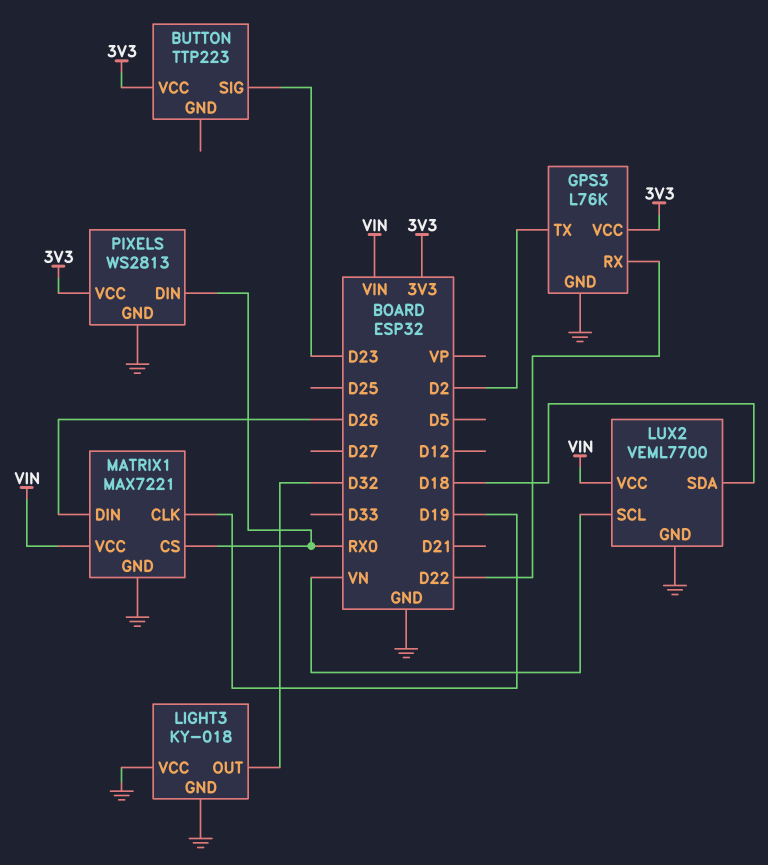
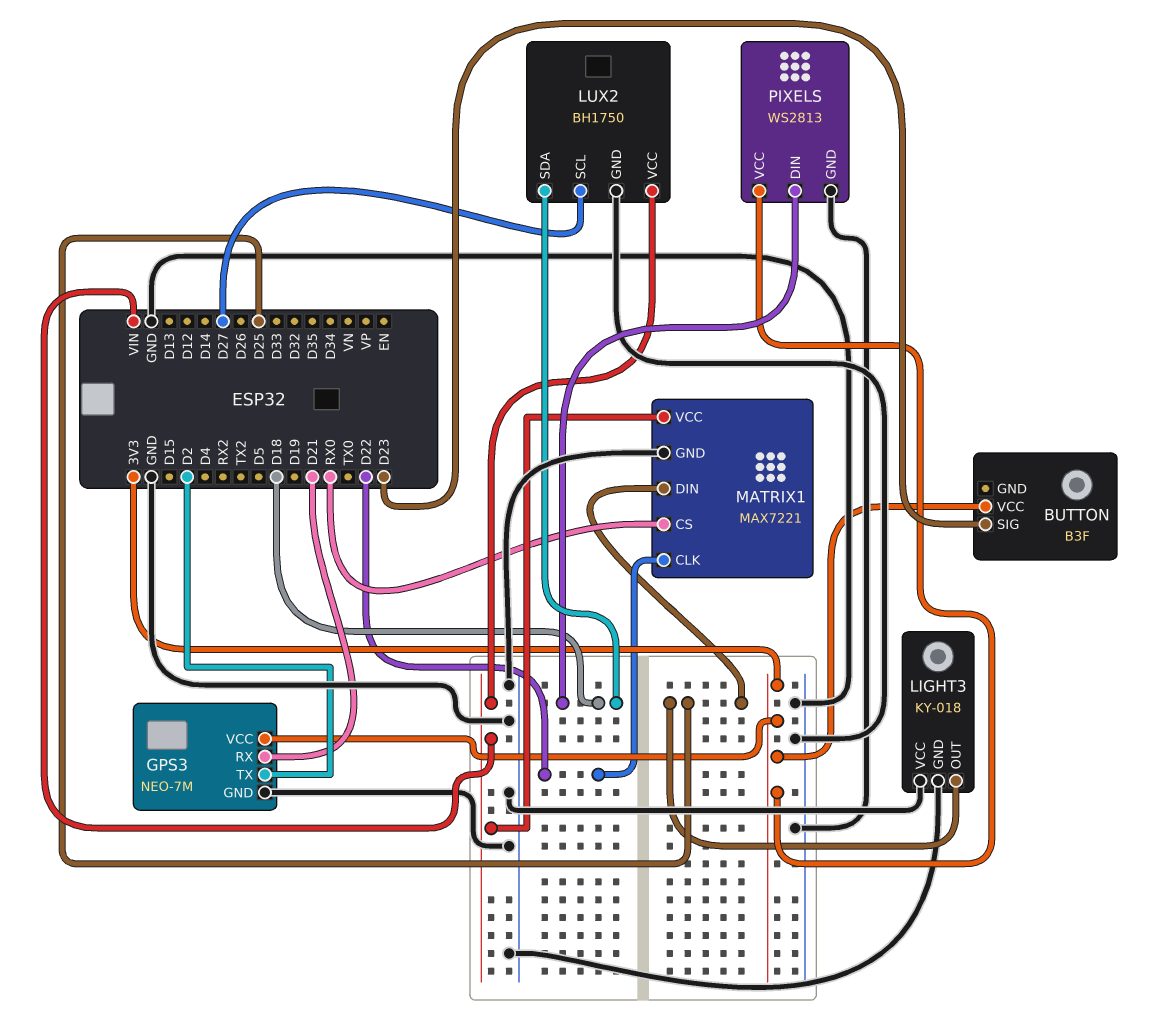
BUTTON: TTP223 -> B3F
GPS3: L76K -> NEO-7M
GPS3 pin RX: D22 -> D21
LIGHT3 pin OUT: D32 -> D25
LUX2: VEML7700 -> BH1750
LUX2 pin SCL: VN -> D27
MATRIX1 pin CLK: D19 -> D22
MATRIX1 pin DIN: D26 -> D25
PIXELS pin DIN: RX0 -> D18

